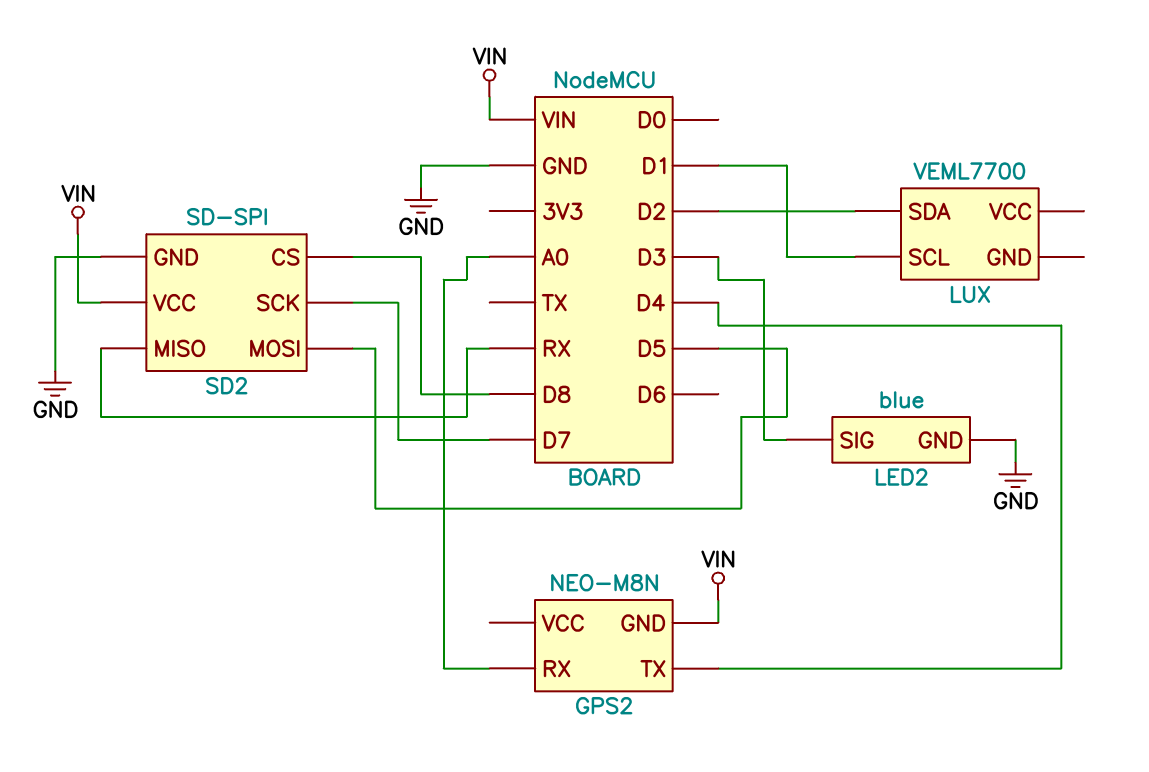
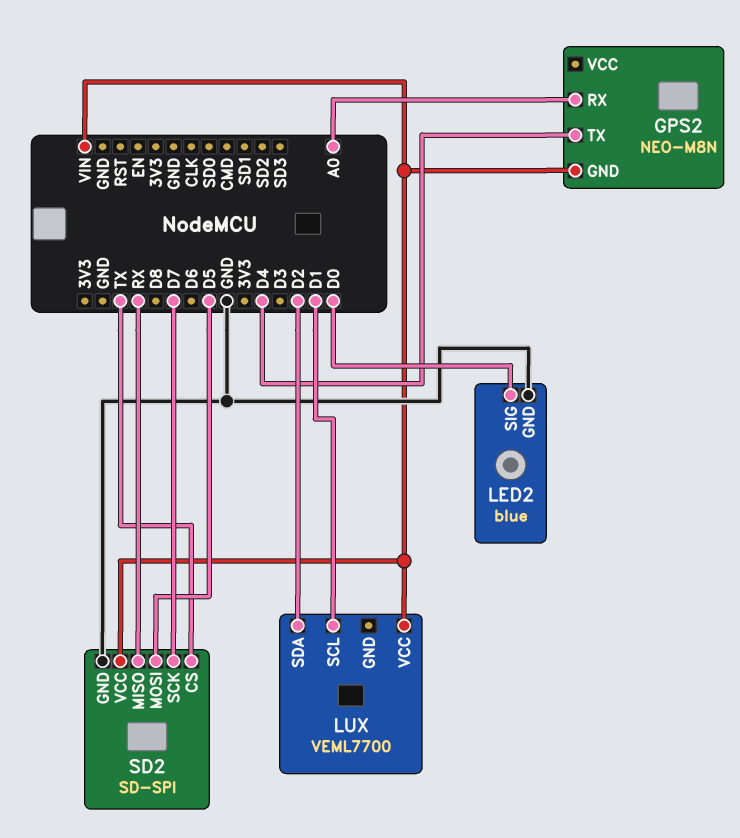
LED2 pin SIG: D3 -> D0
LUX pin VCC: none -> VIN
SD2 pin CS: D8 -> TX

